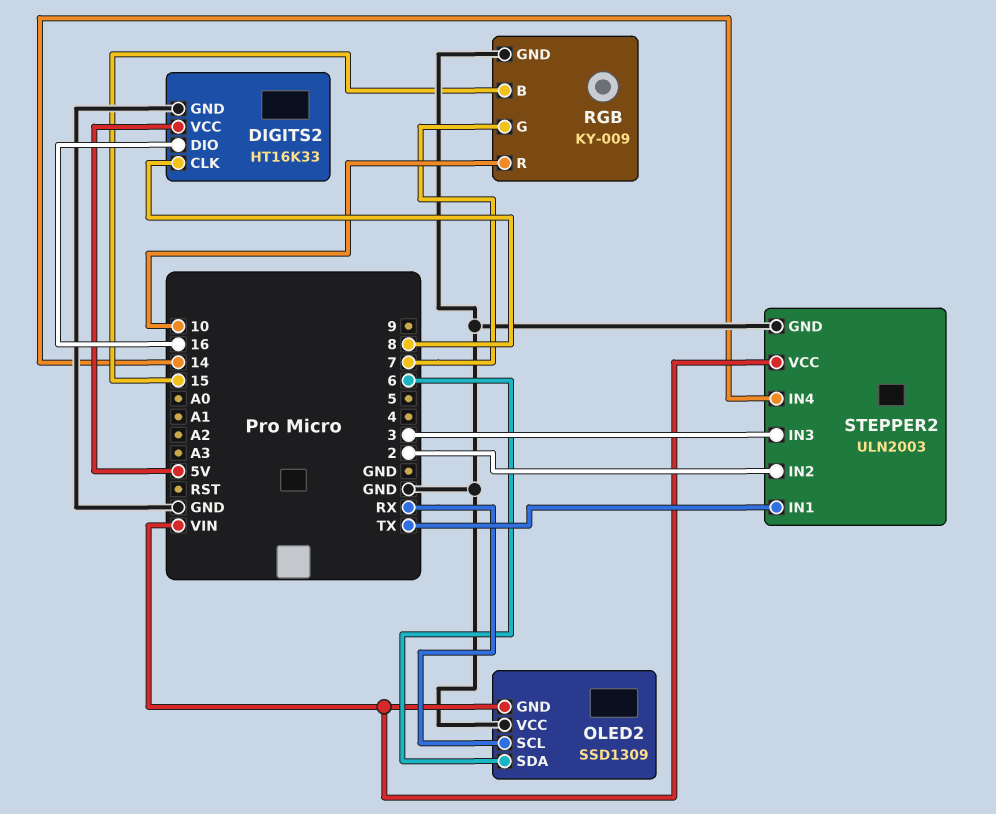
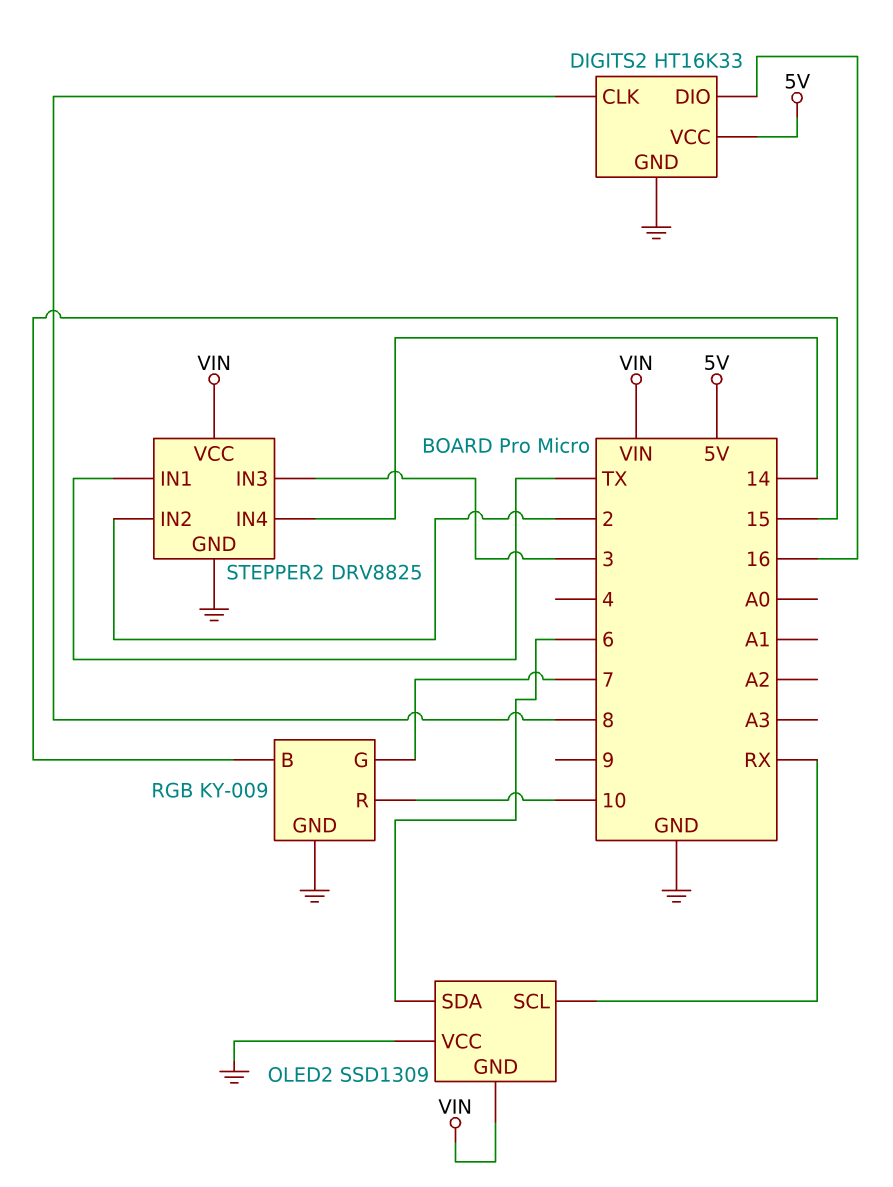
STEPPER2: ULN2003 -> DRV8825

